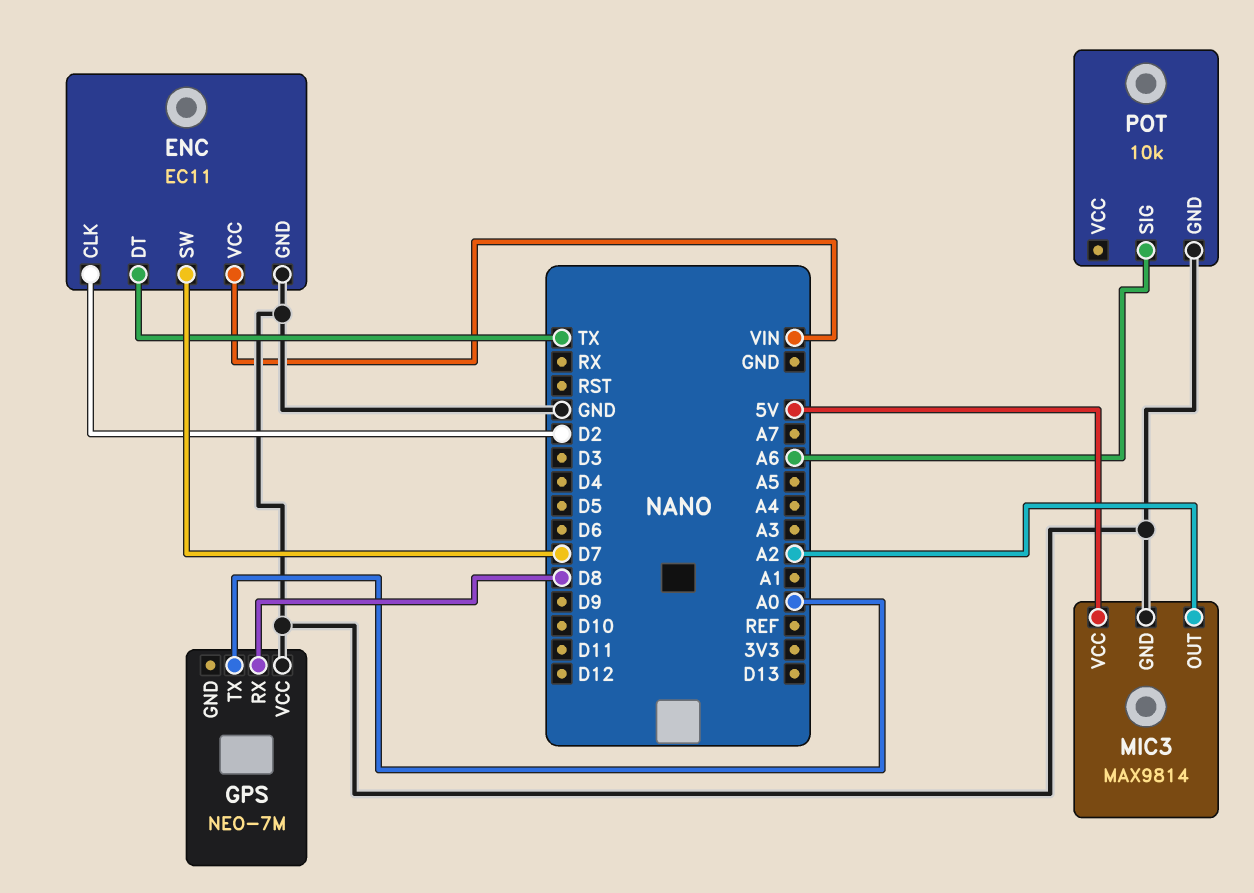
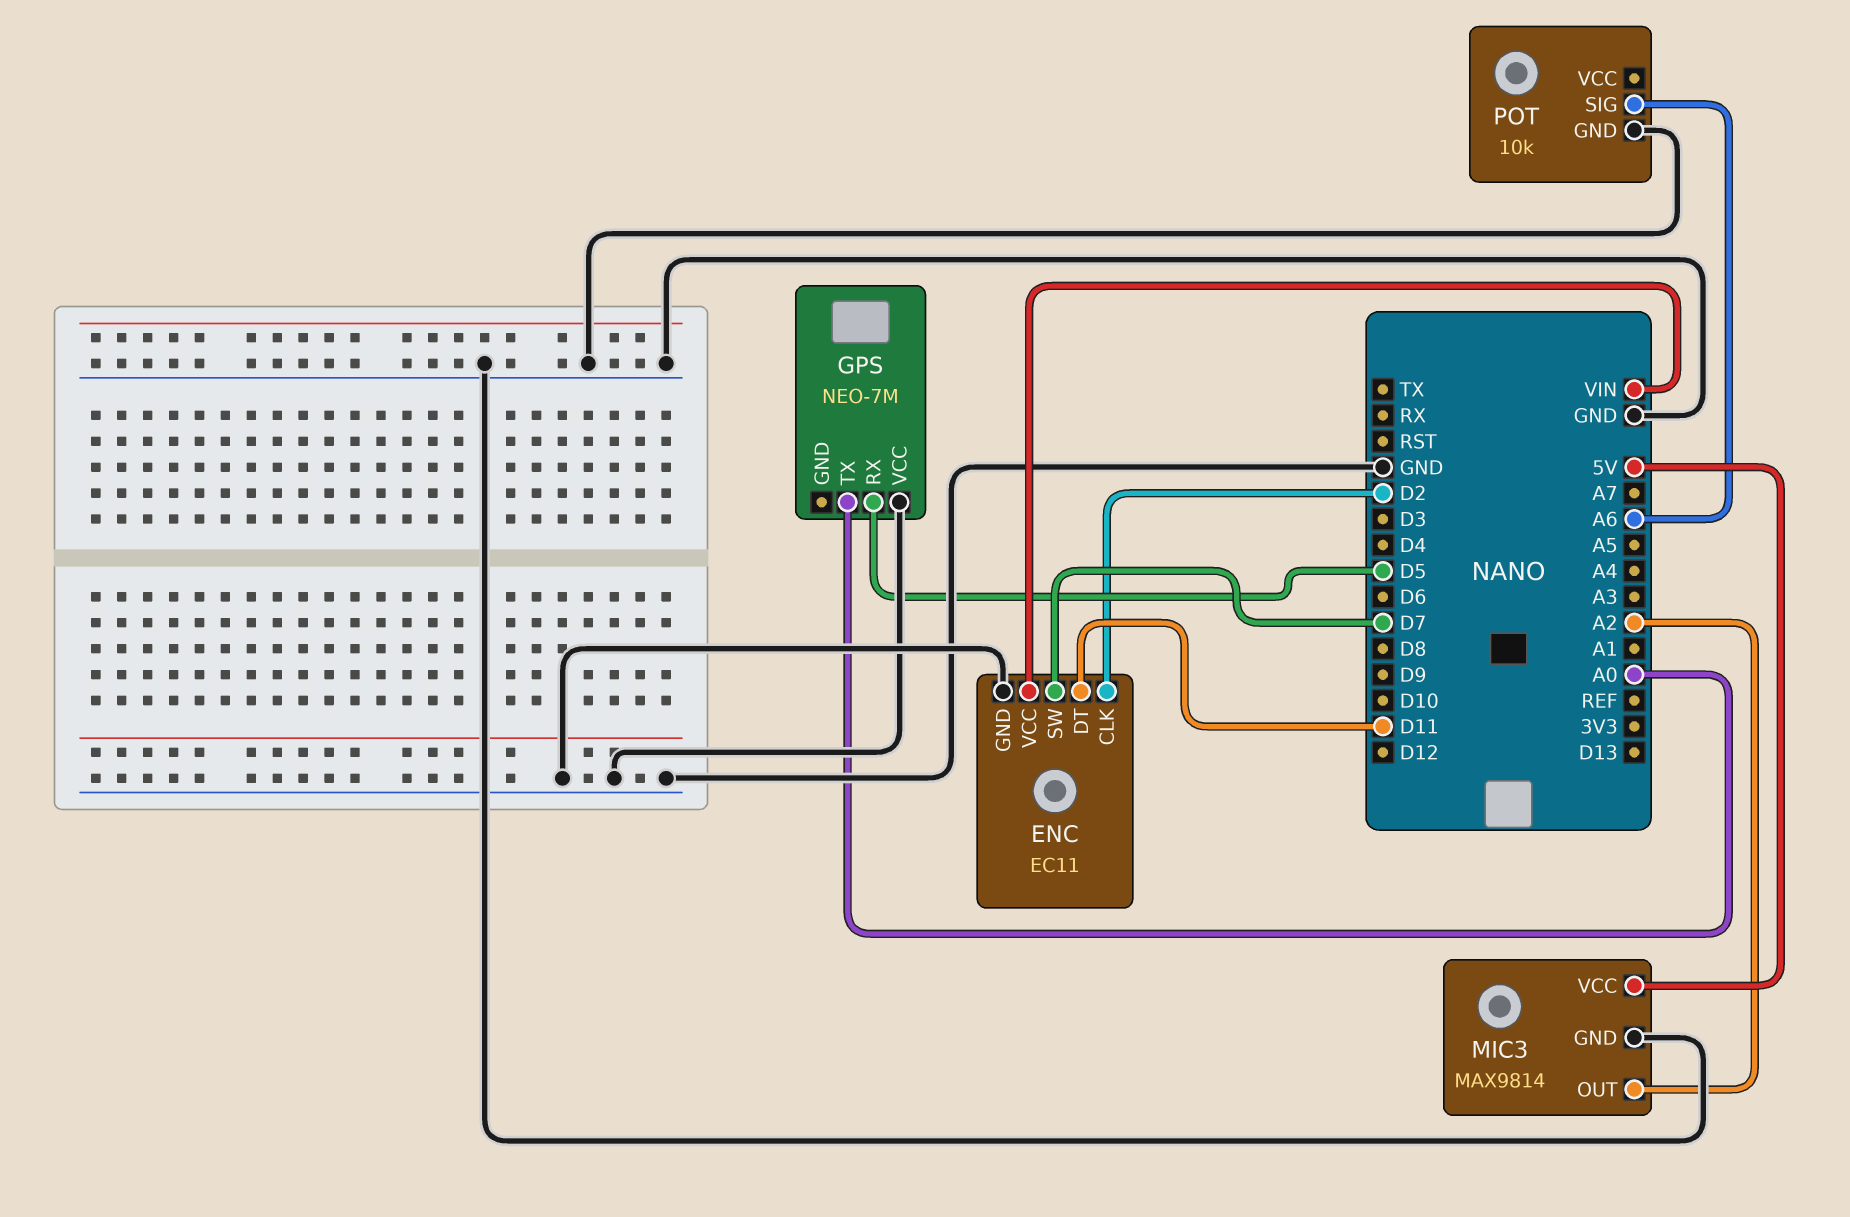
ENC pin DT: TX -> D11
GPS pin RX: D8 -> D5

